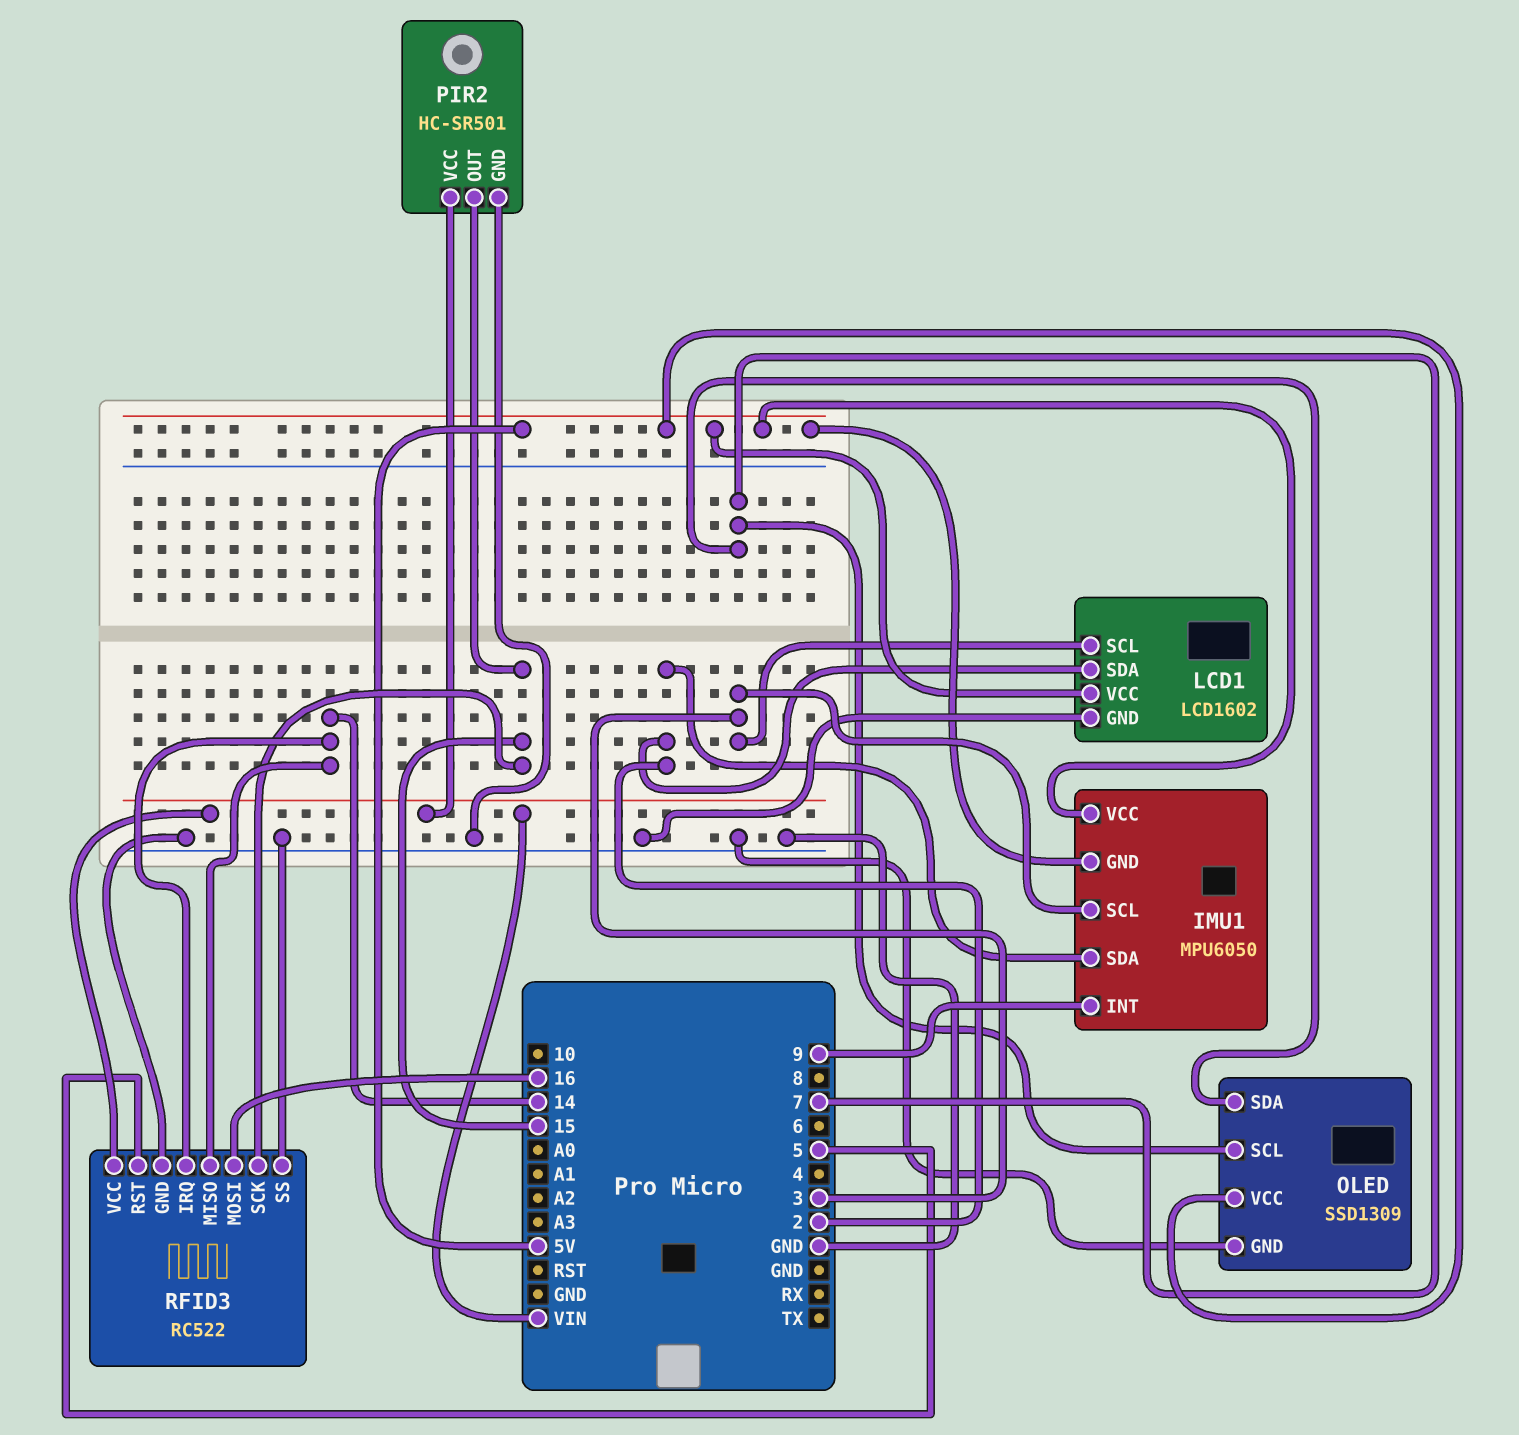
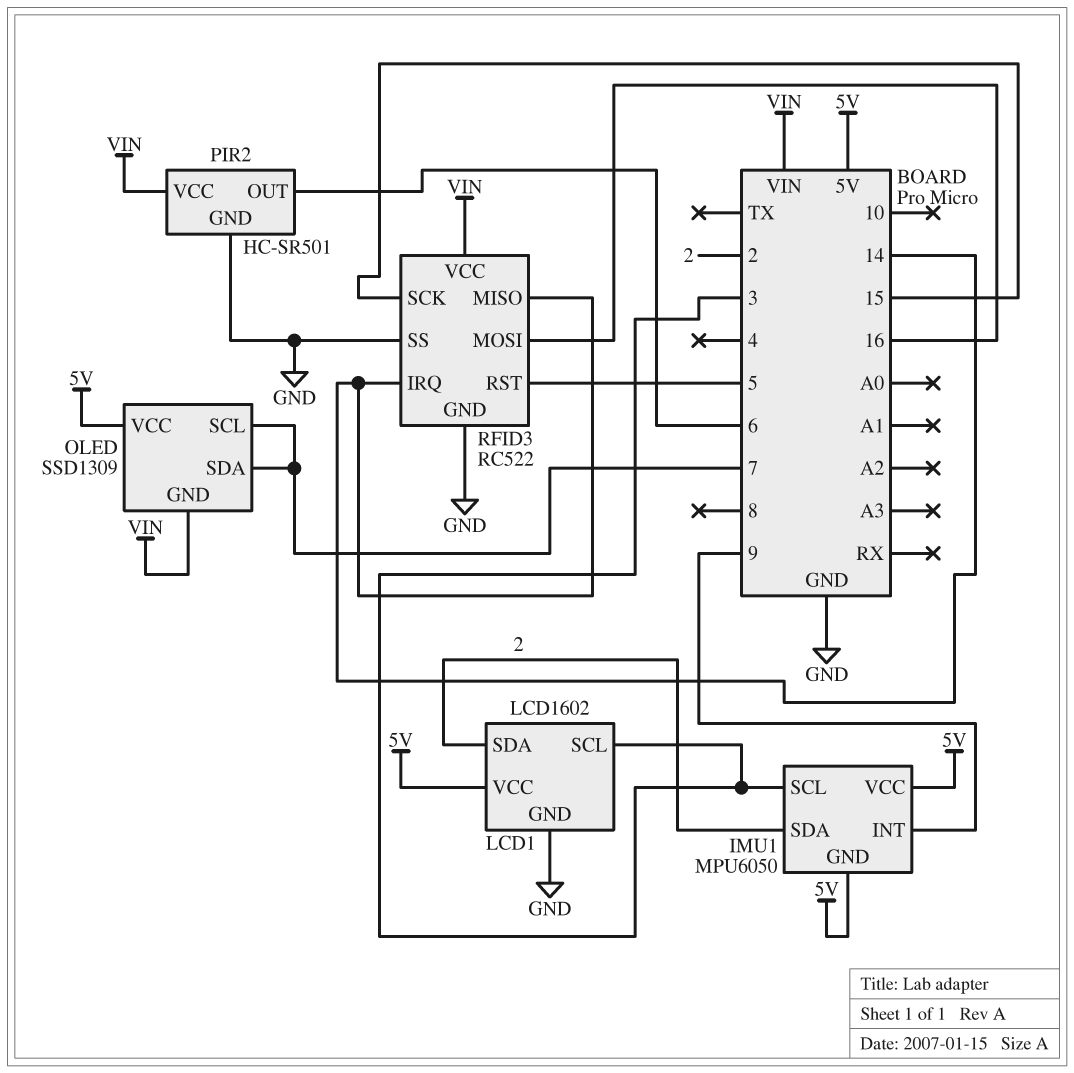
OLED pin GND: GND -> VIN
PIR2 pin OUT: 15 -> 6

